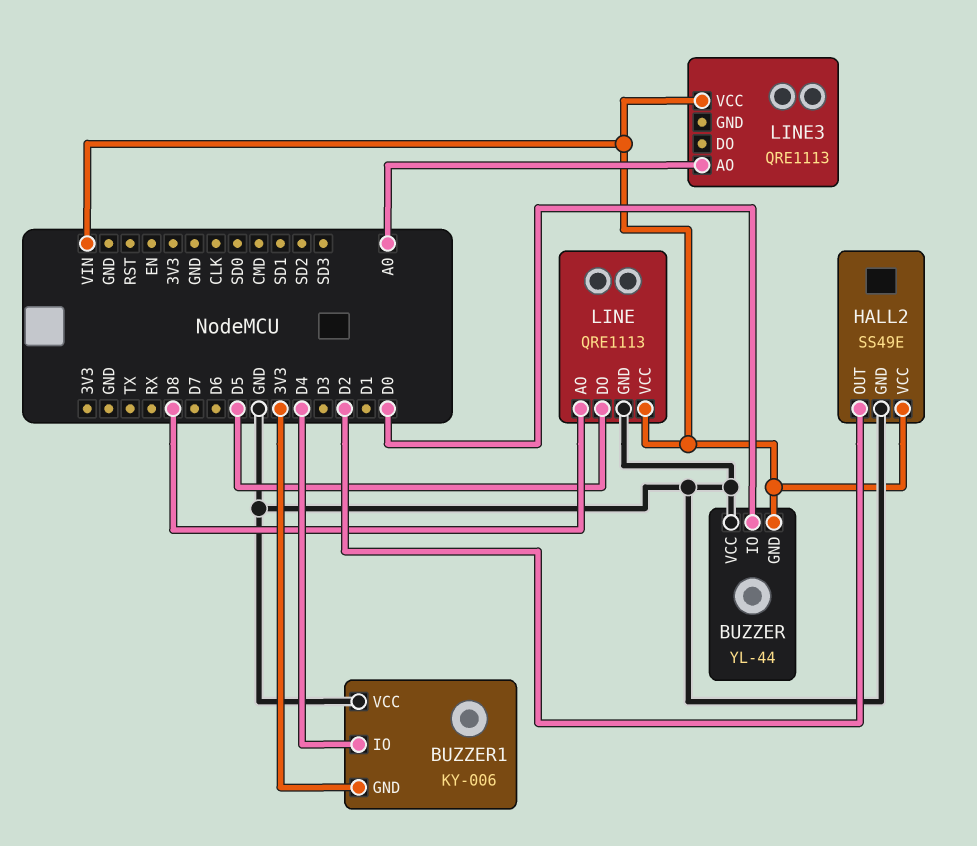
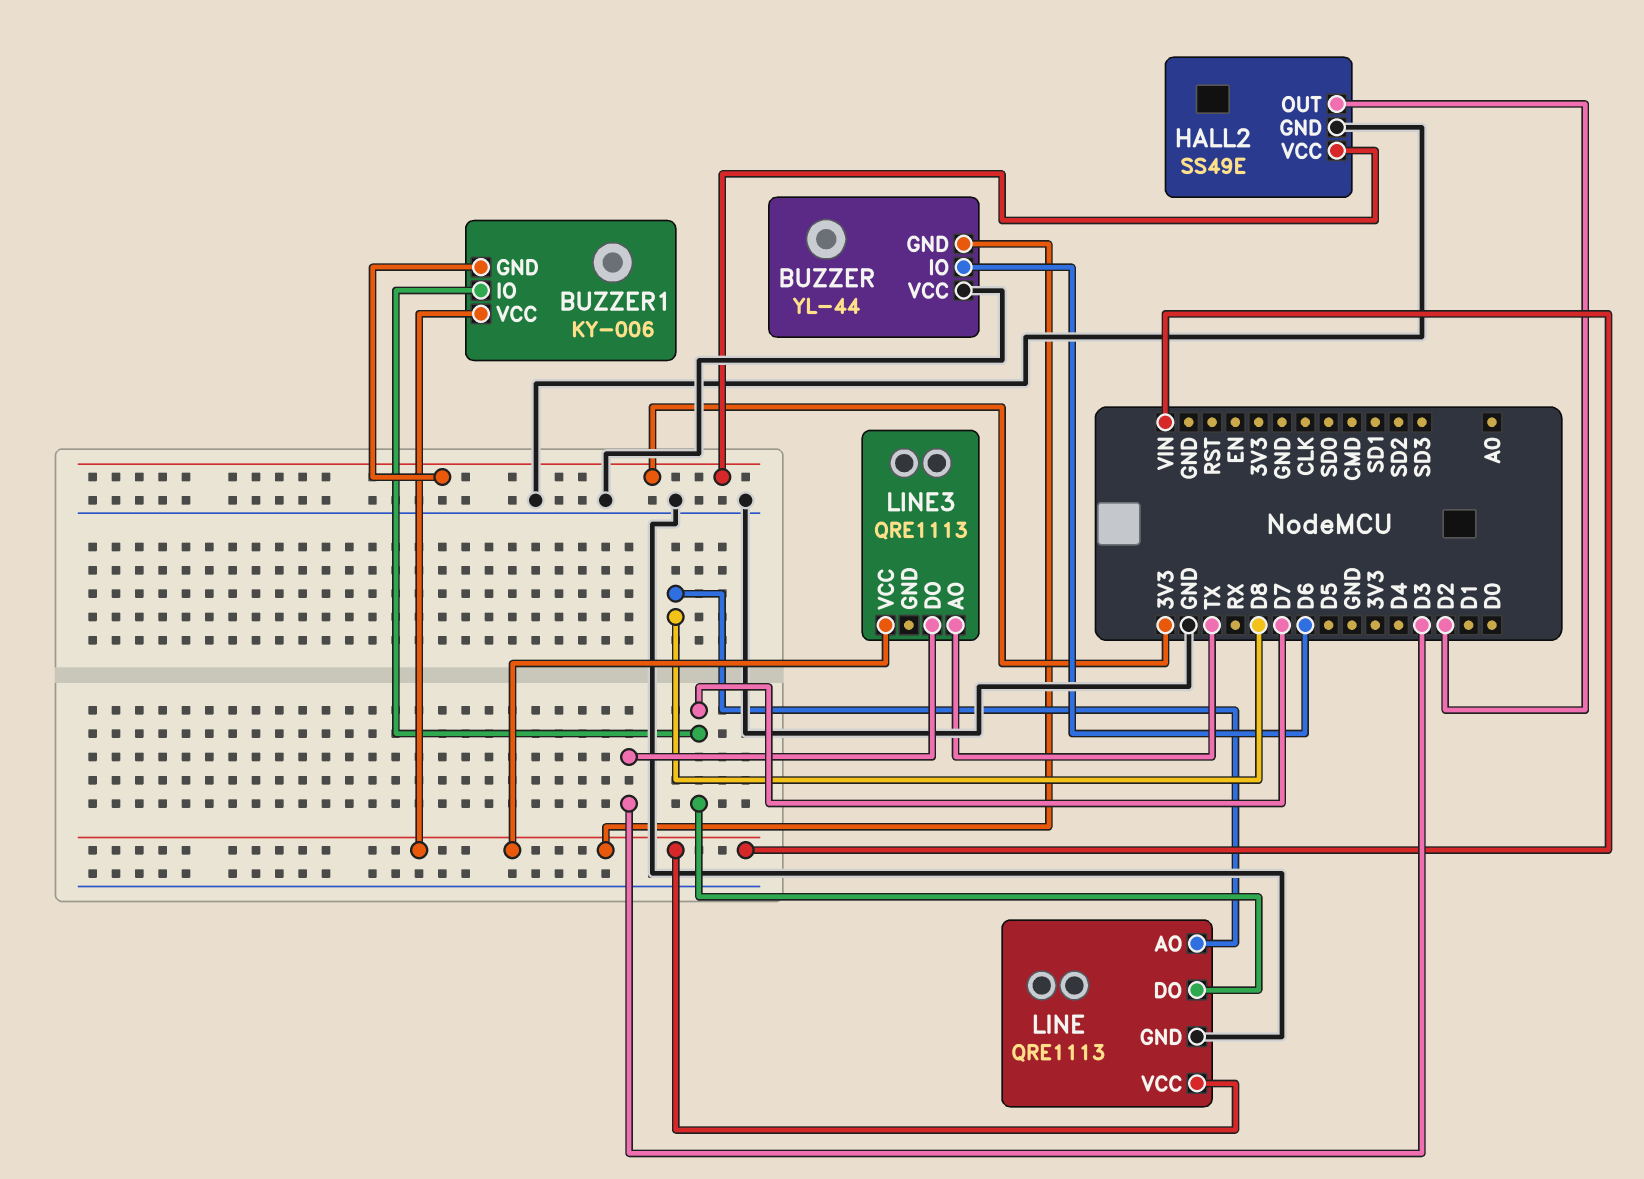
BUZZER pin IO: D0 -> D6
BUZZER1 pin IO: D4 -> D7
BUZZER1 pin VCC: GND -> VIN
HALL2 pin VCC: VIN -> 3V3
LINE pin DO: D5 -> D7
LINE3 pin AO: A0 -> TX
LINE3 pin DO: none -> D3

